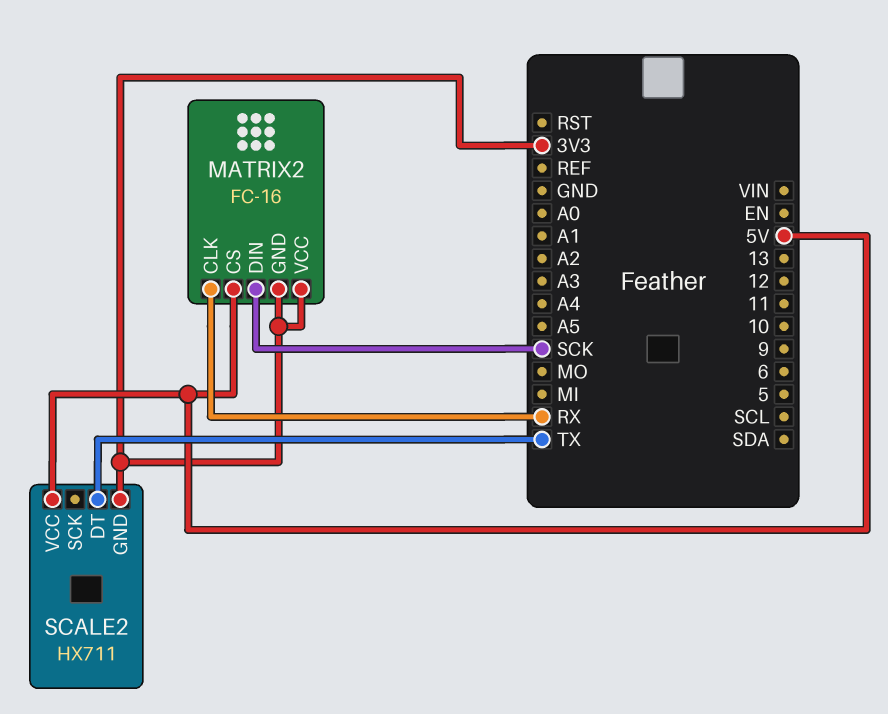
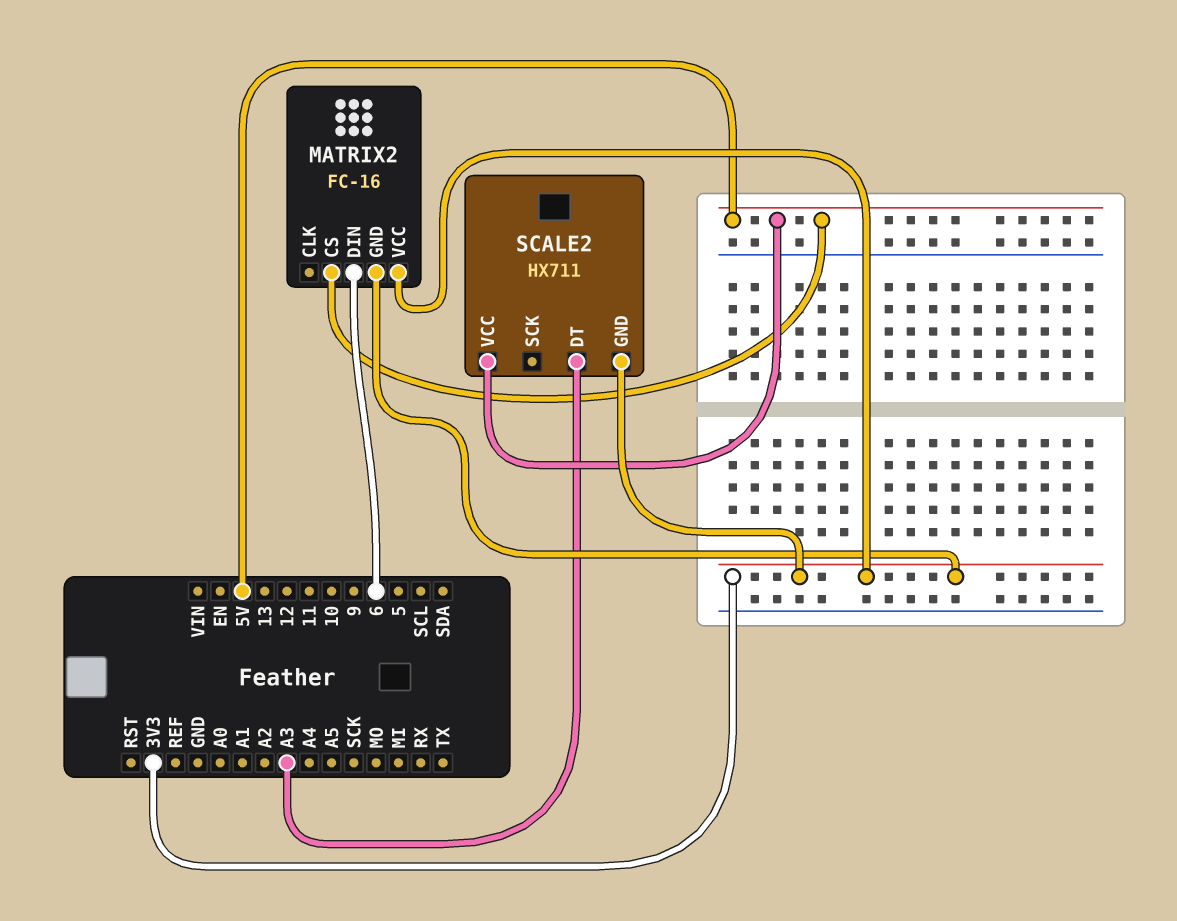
MATRIX2 pin CLK: RX -> none
MATRIX2 pin DIN: SCK -> 6
SCALE2 pin DT: TX -> A3

